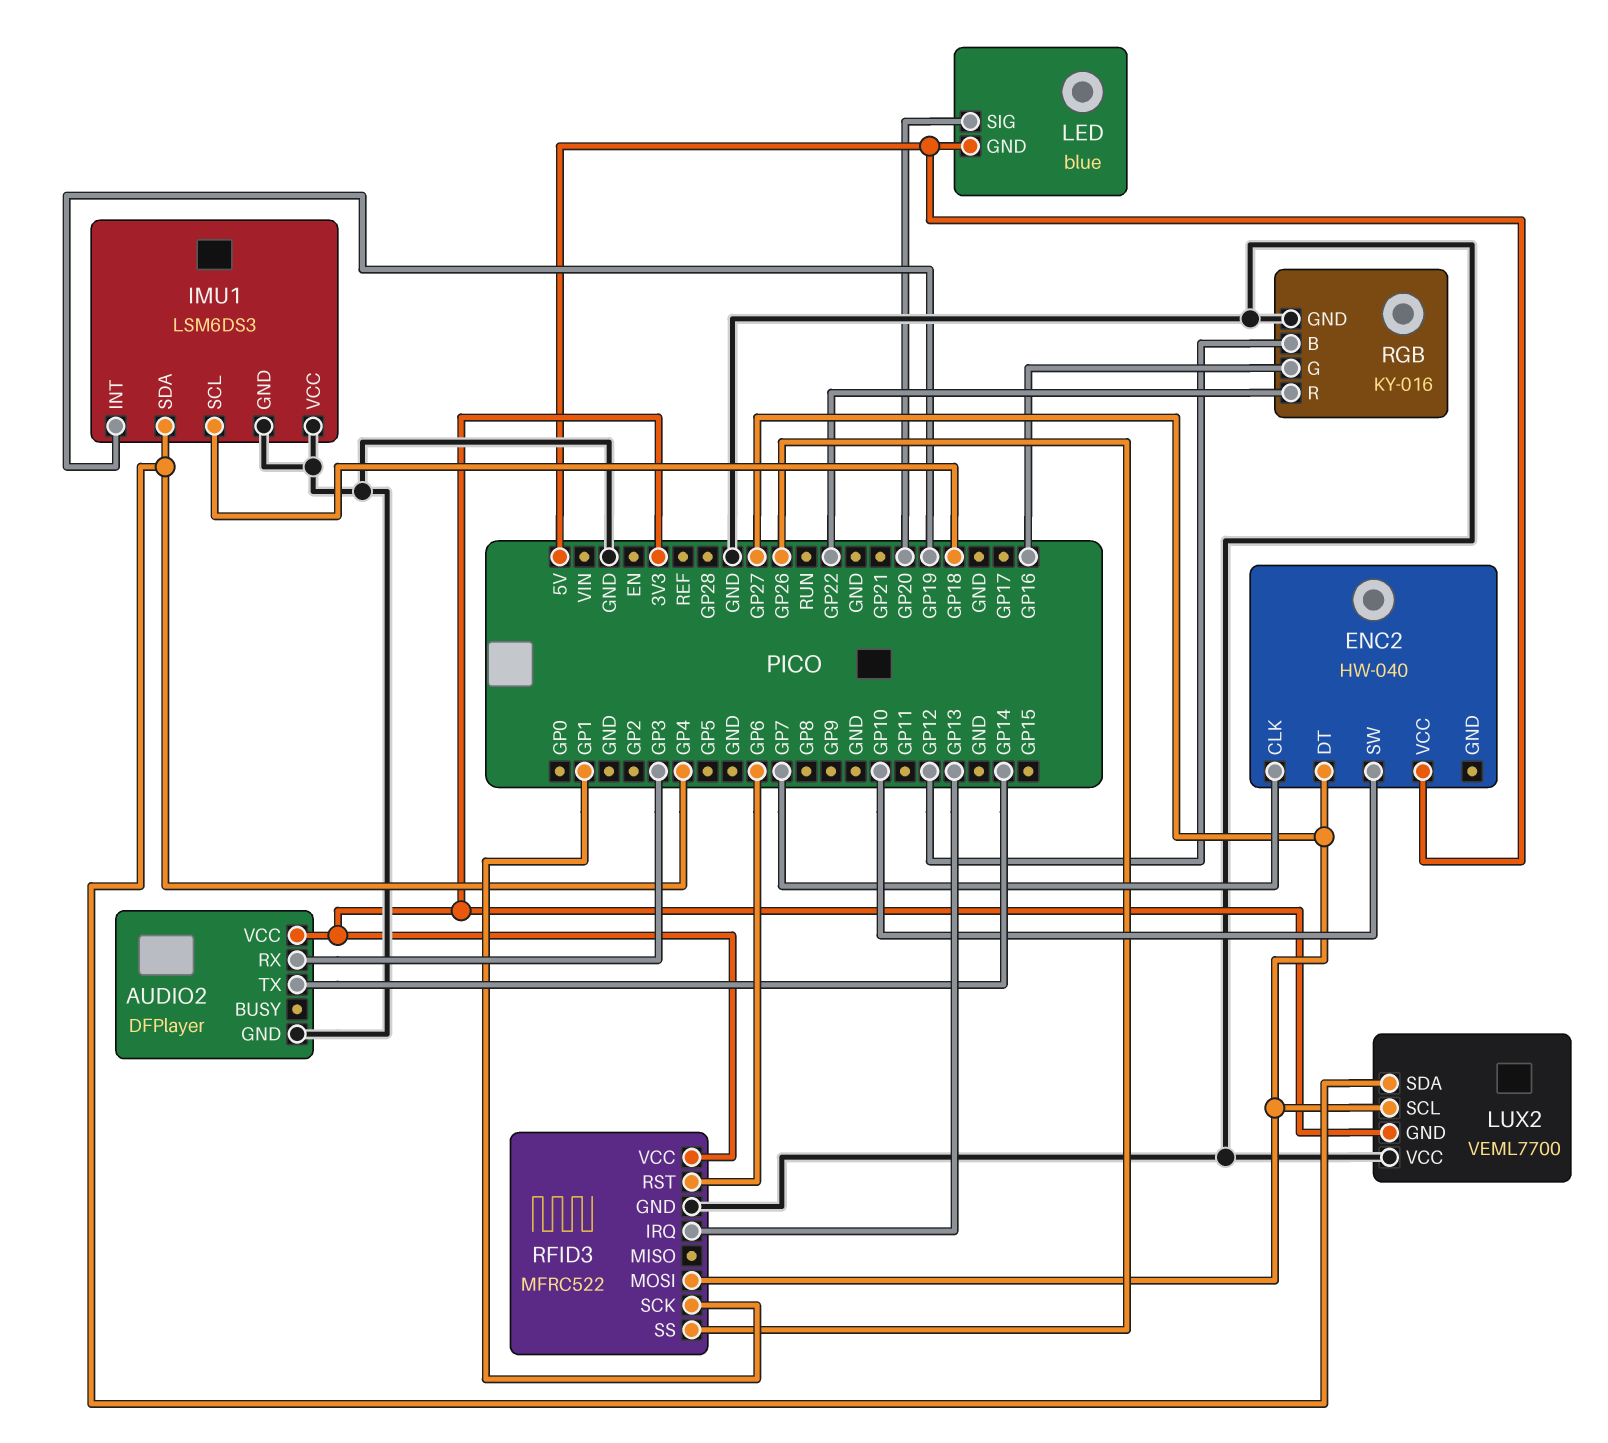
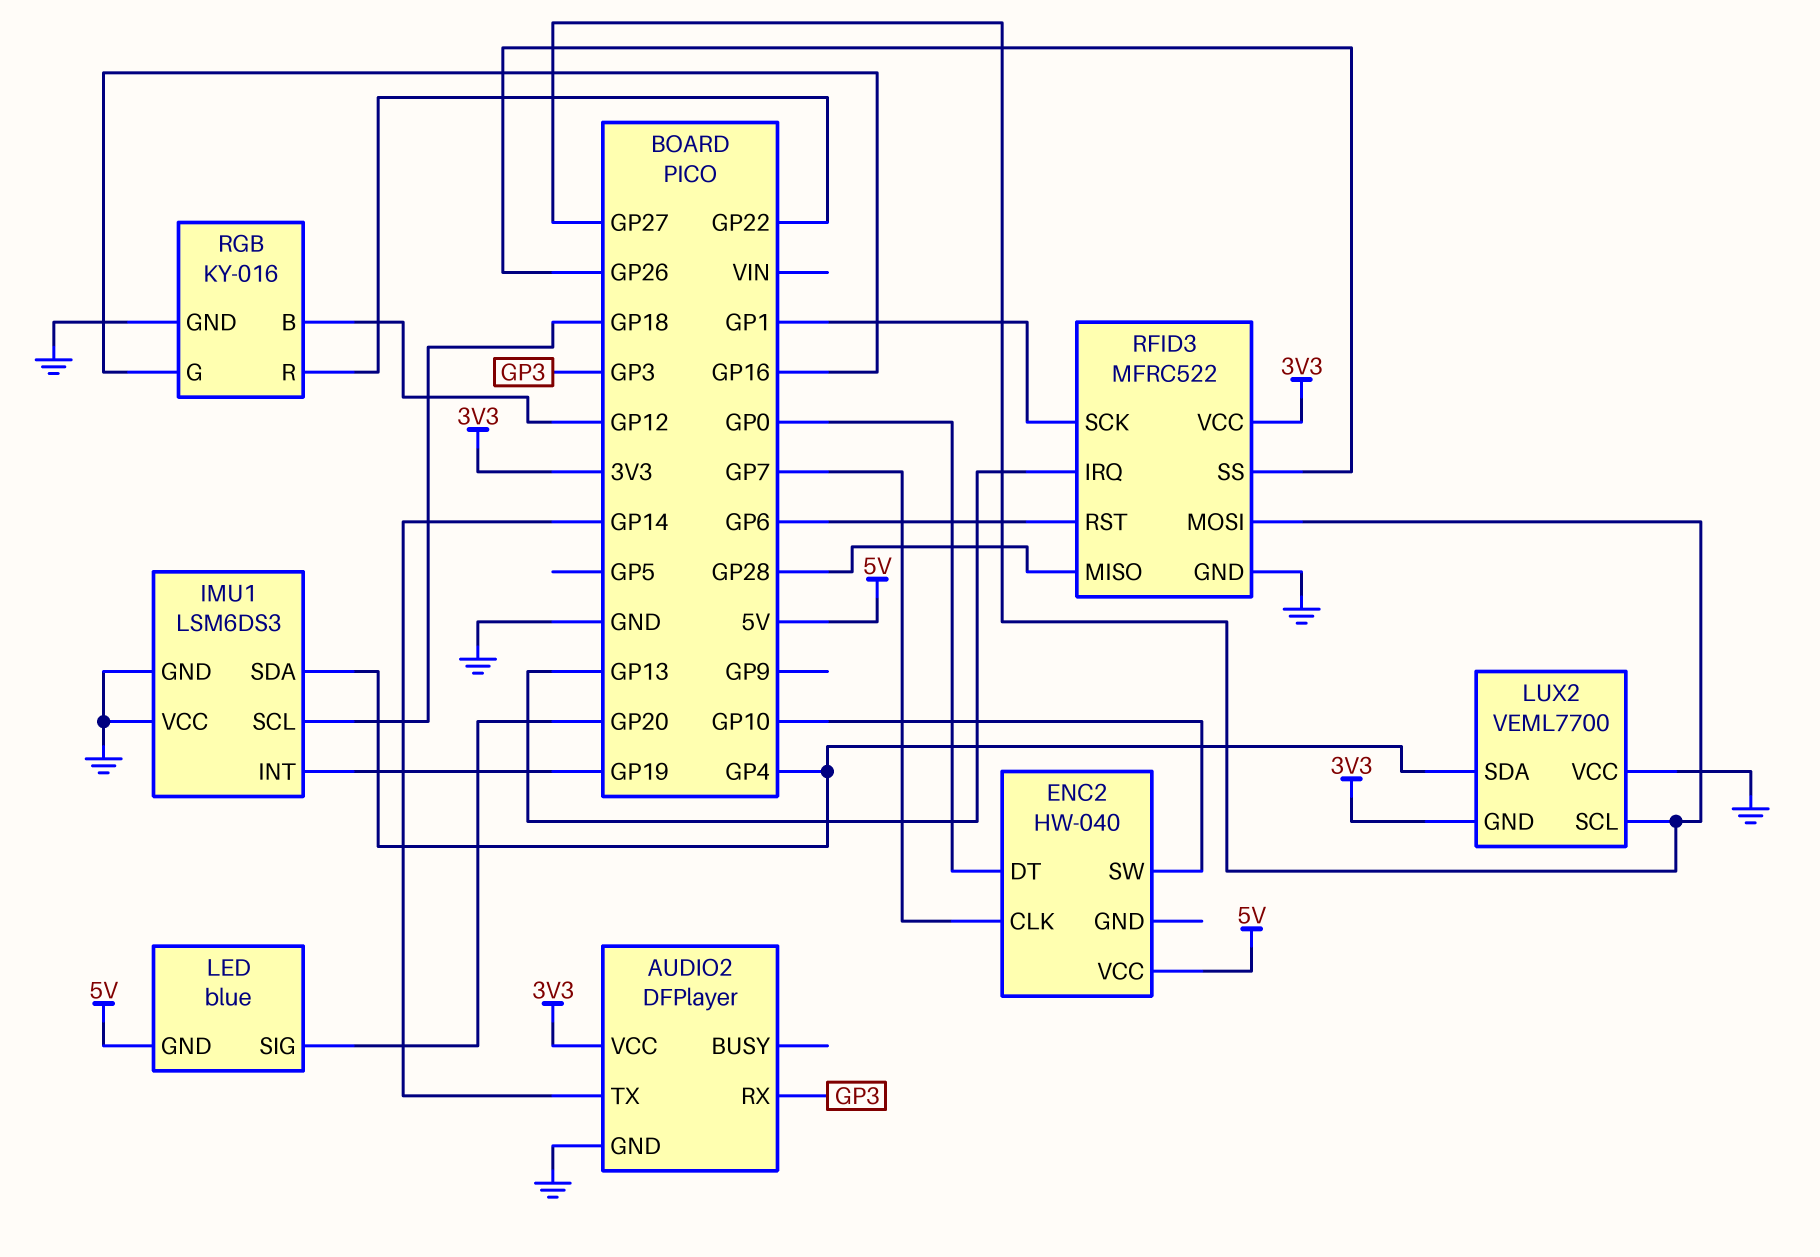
ENC2 pin DT: GP27 -> GP0
RFID3 pin MISO: none -> GP28

